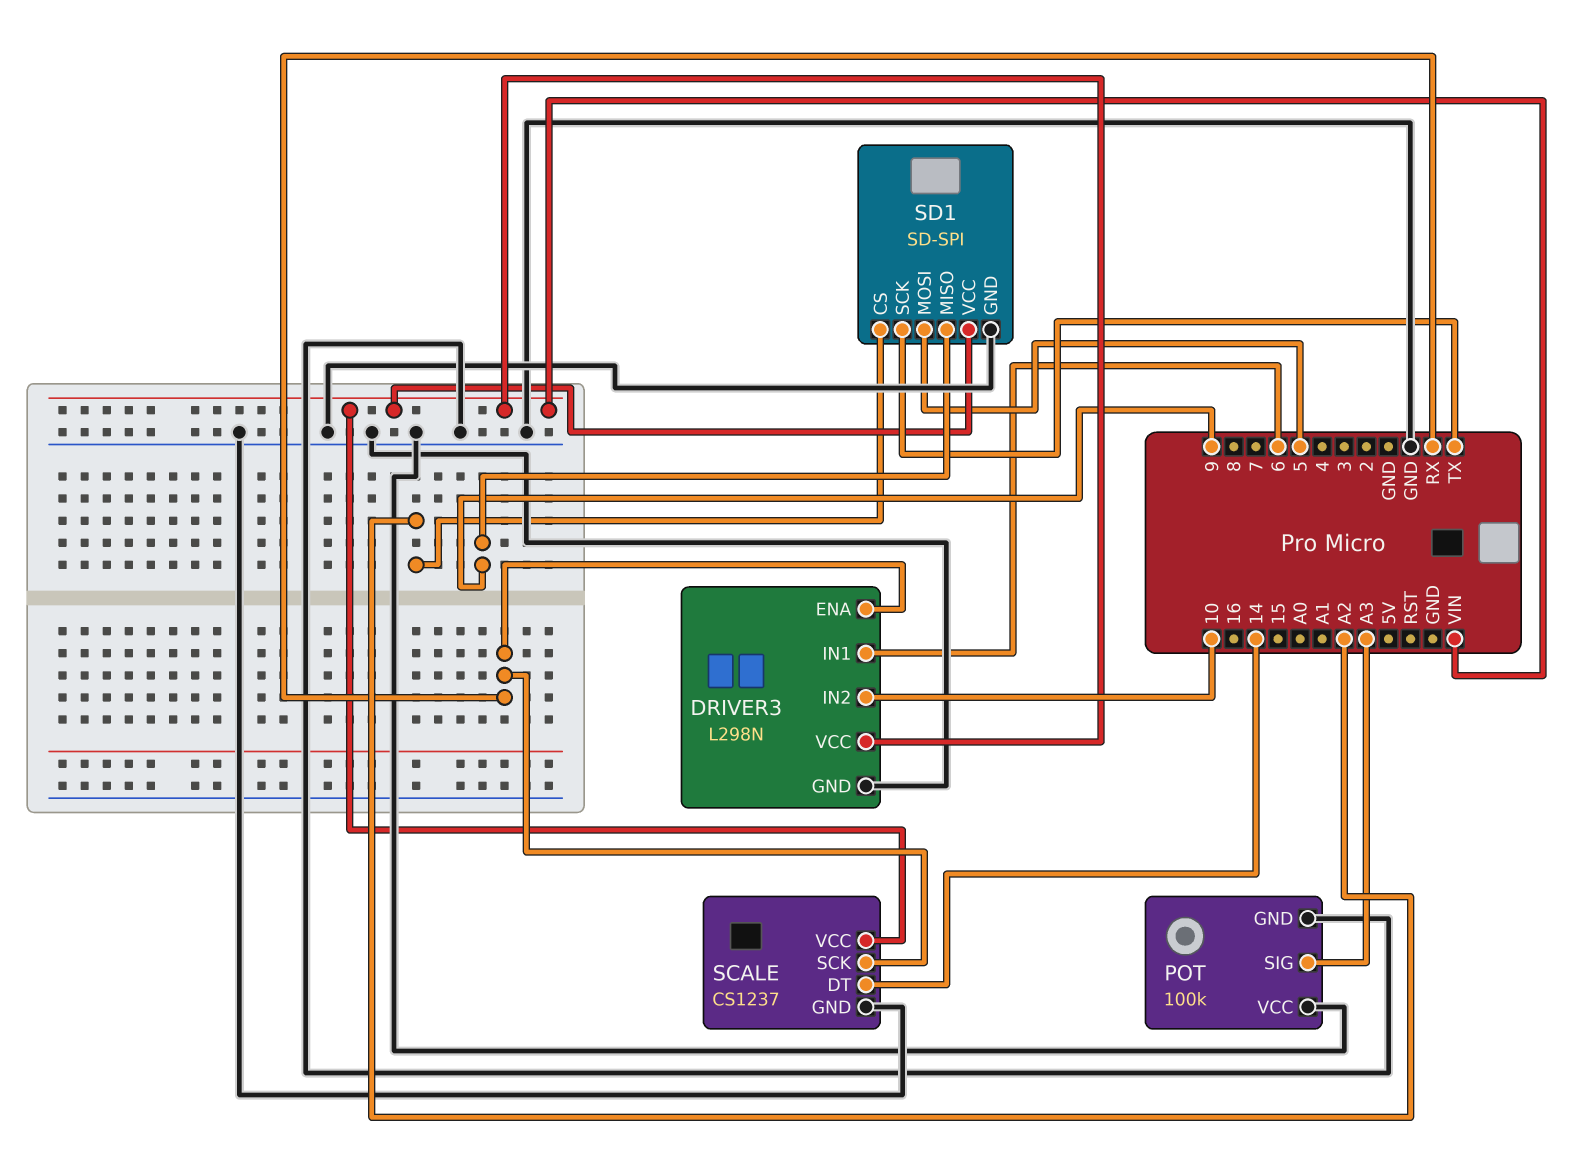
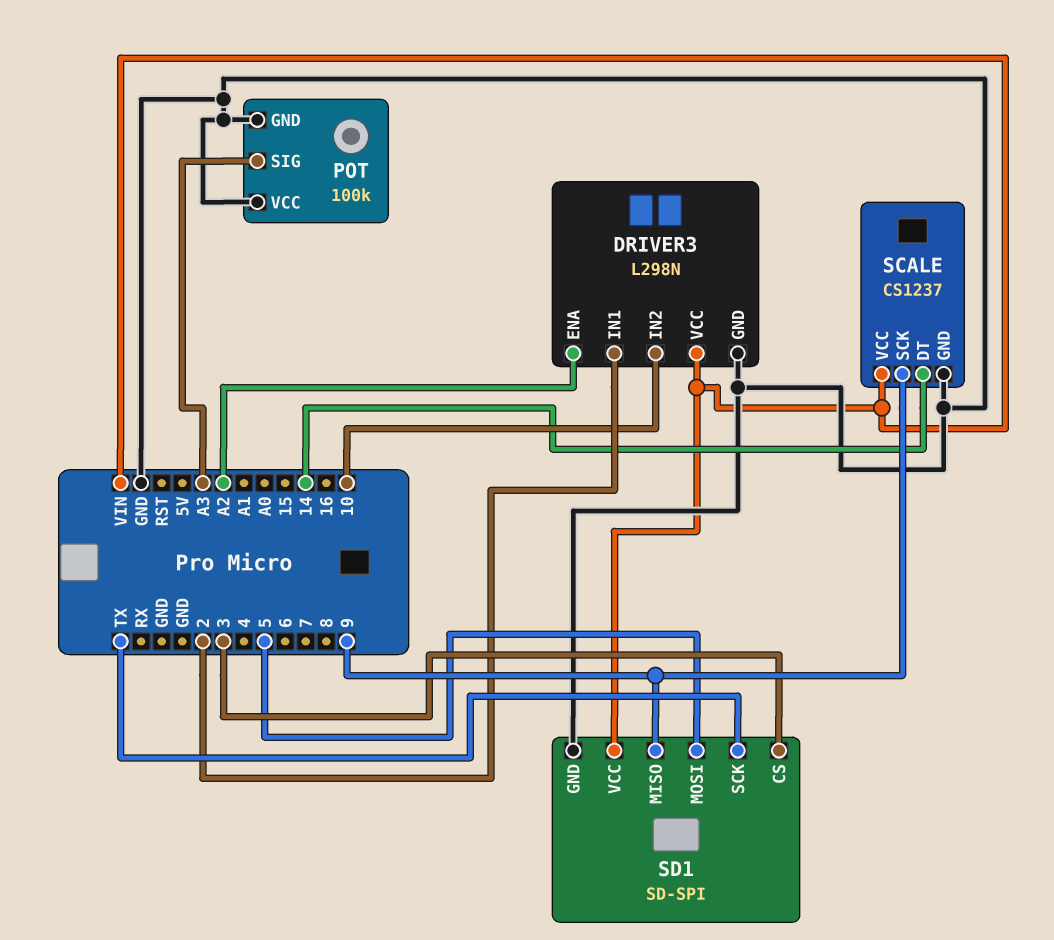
DRIVER3 pin ENA: RX -> A2
DRIVER3 pin IN1: 6 -> 2
SCALE pin SCK: RX -> 9
SD1 pin CS: A2 -> 3

